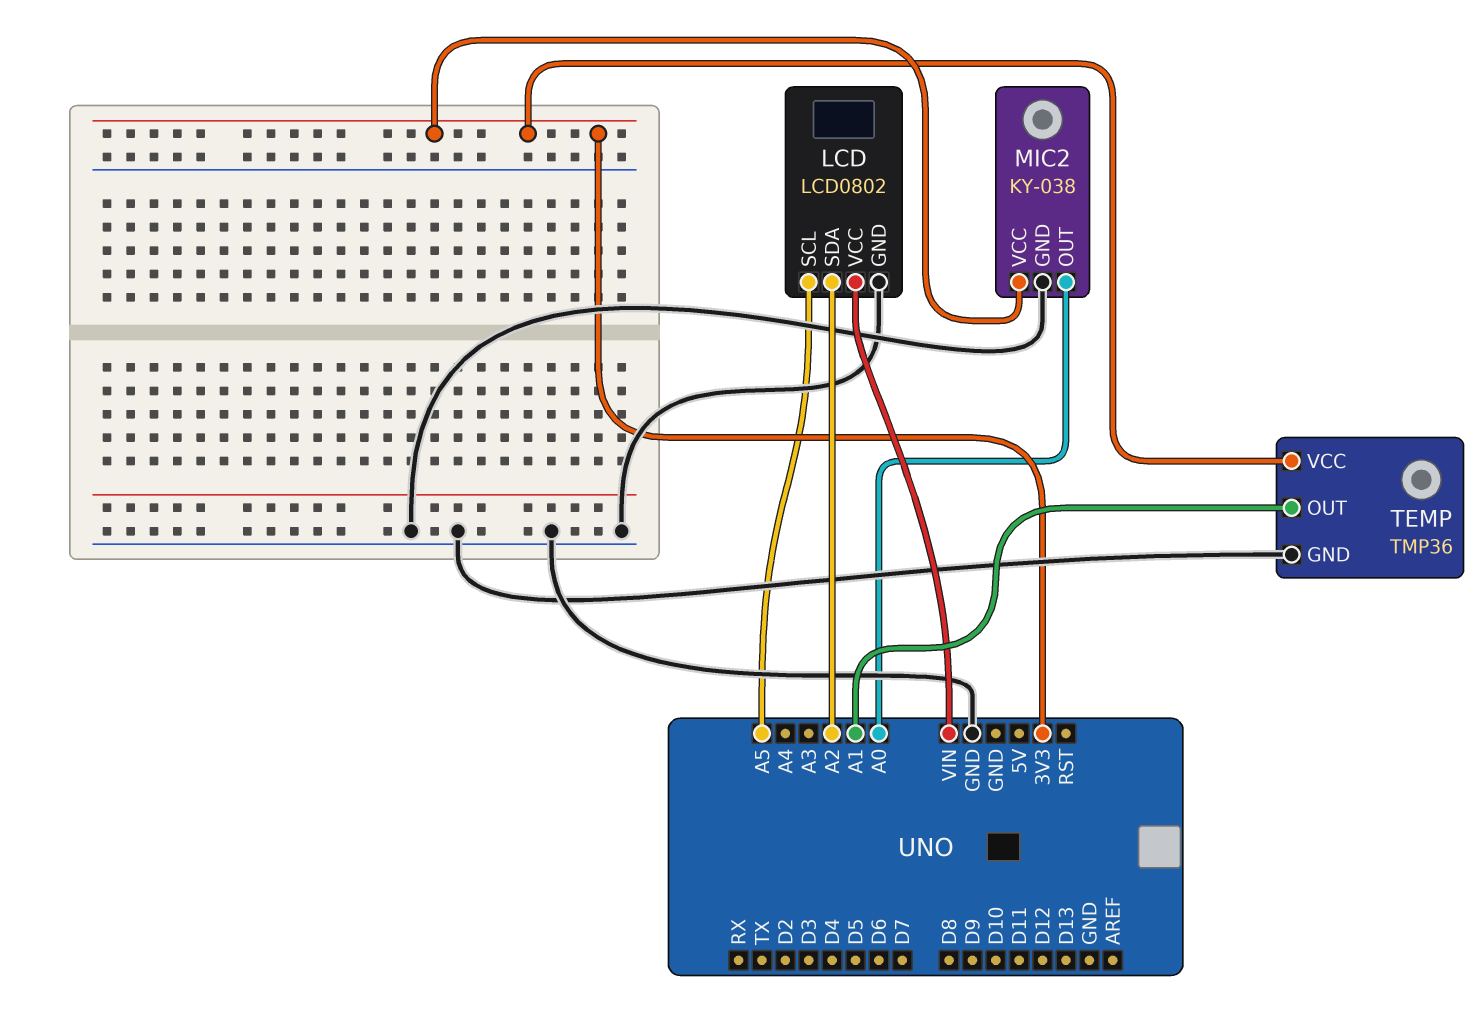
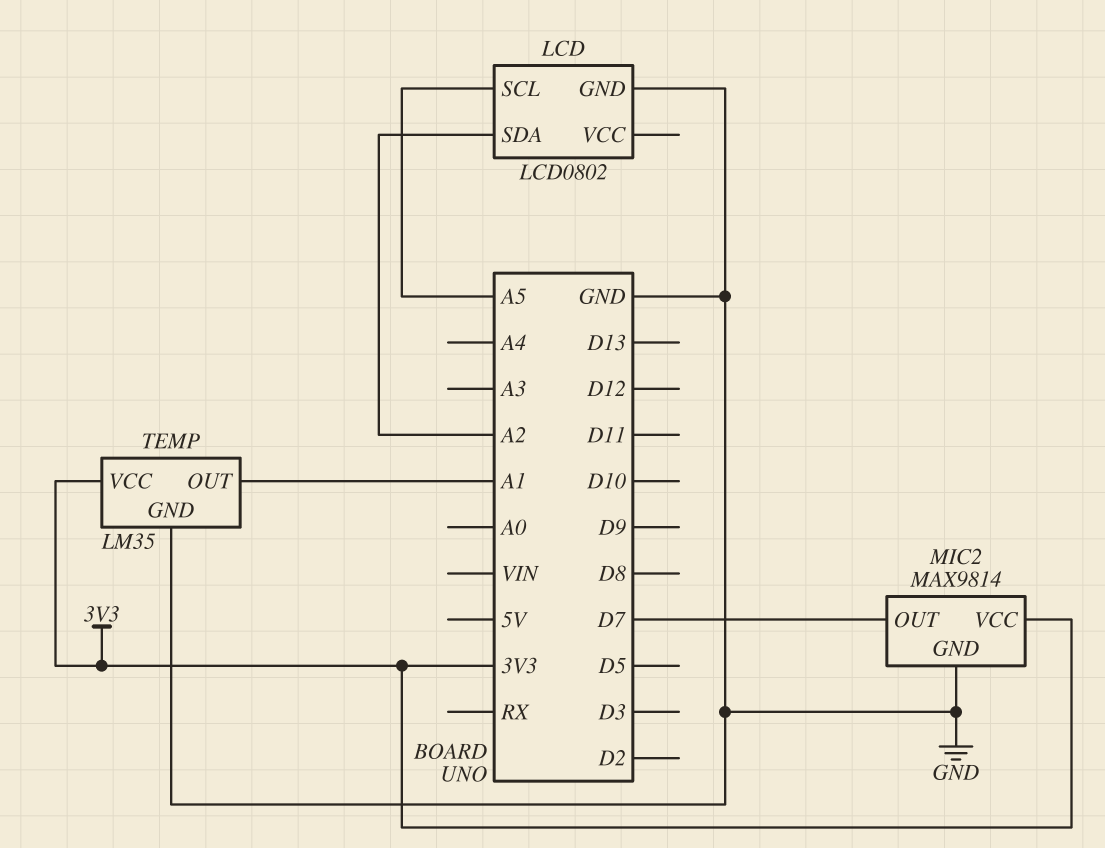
LCD pin VCC: VIN -> none
MIC2: KY-038 -> MAX9814
MIC2 pin OUT: A0 -> D7
TEMP: TMP36 -> LM35

